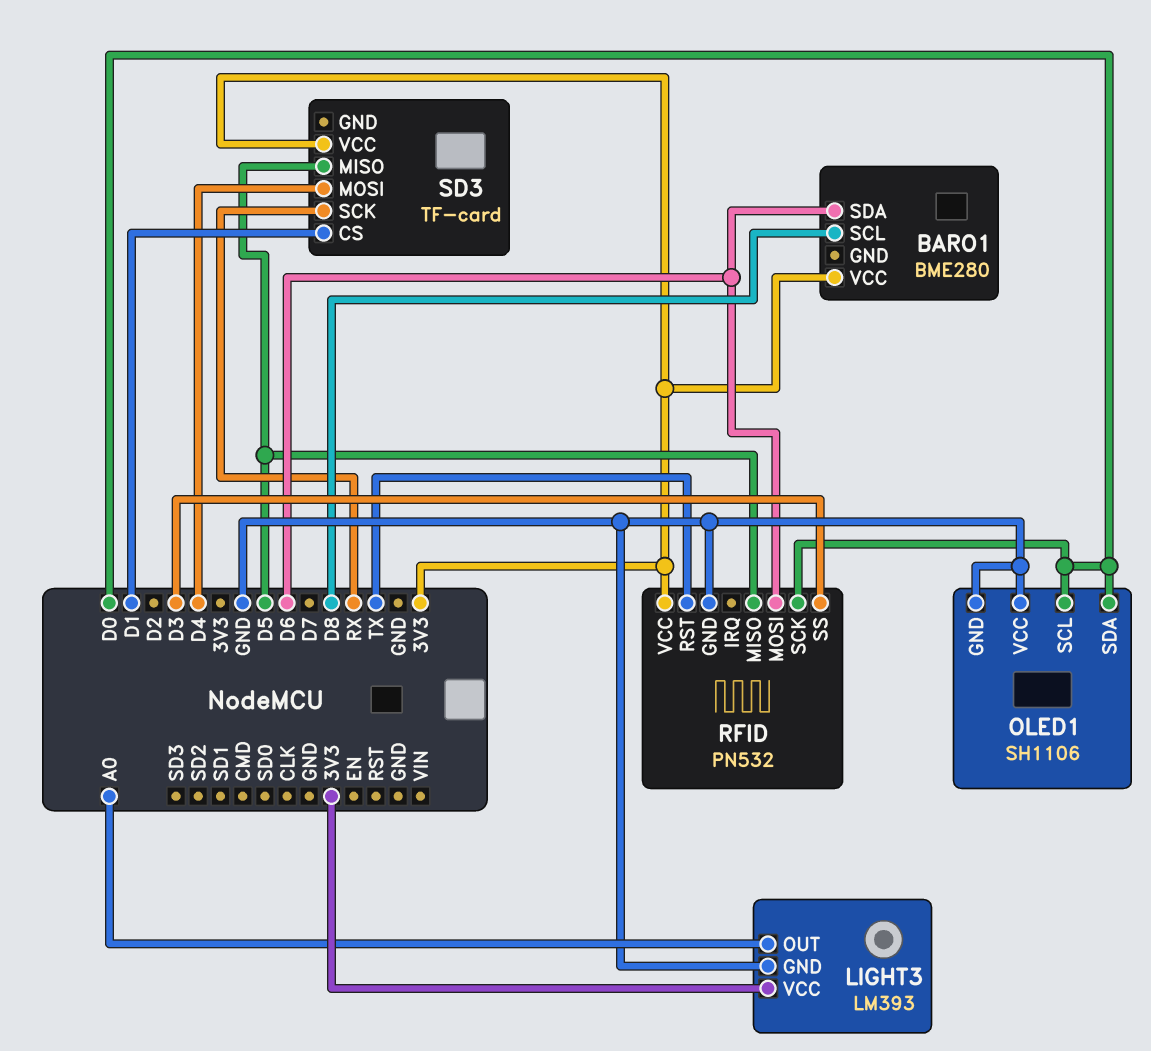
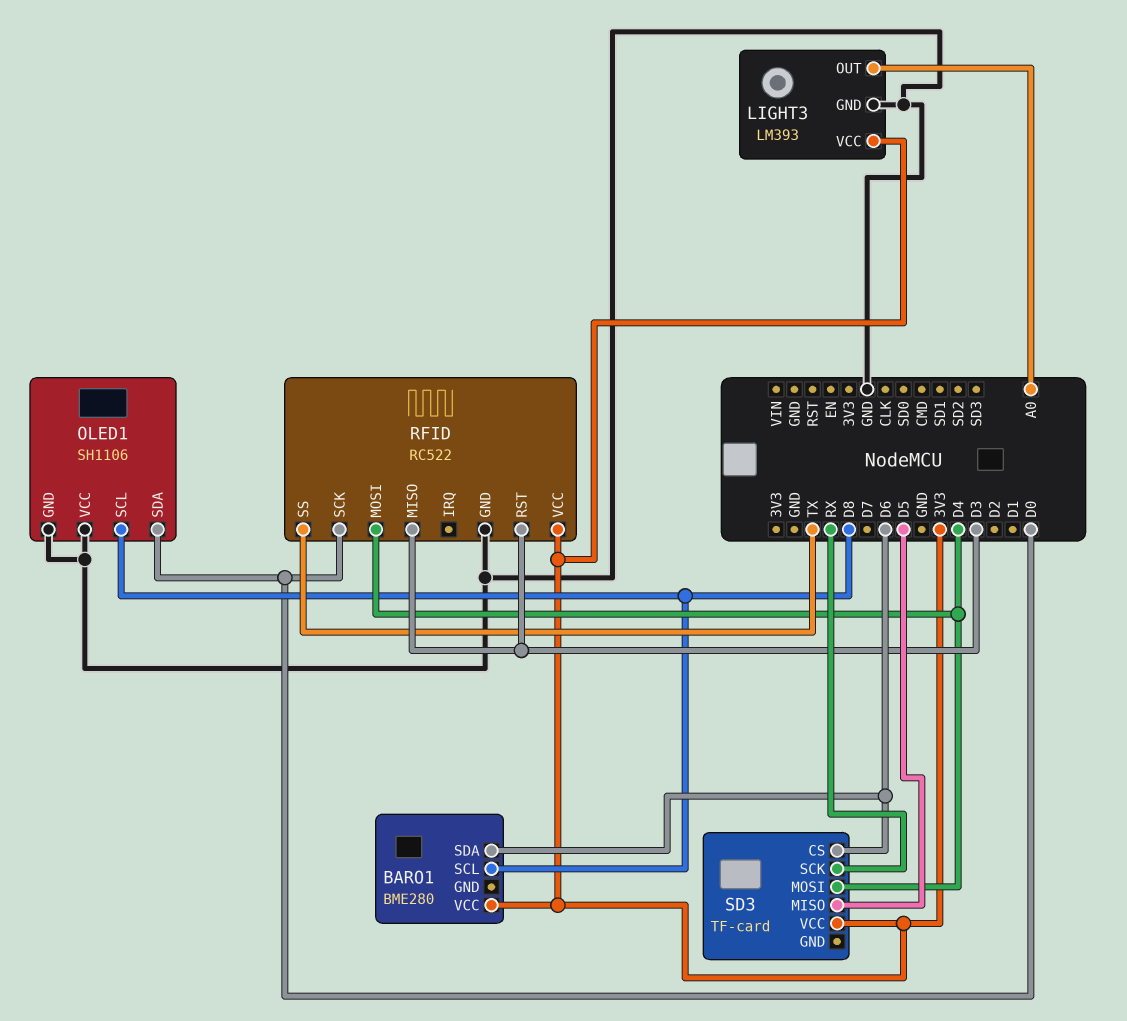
OLED1 pin SCL: D0 -> D8
RFID: PN532 -> RC522
RFID pin MISO: D5 -> D3
RFID pin MOSI: D6 -> D4
RFID pin RST: TX -> D3
RFID pin SS: D3 -> TX
SD3 pin CS: D1 -> D6

